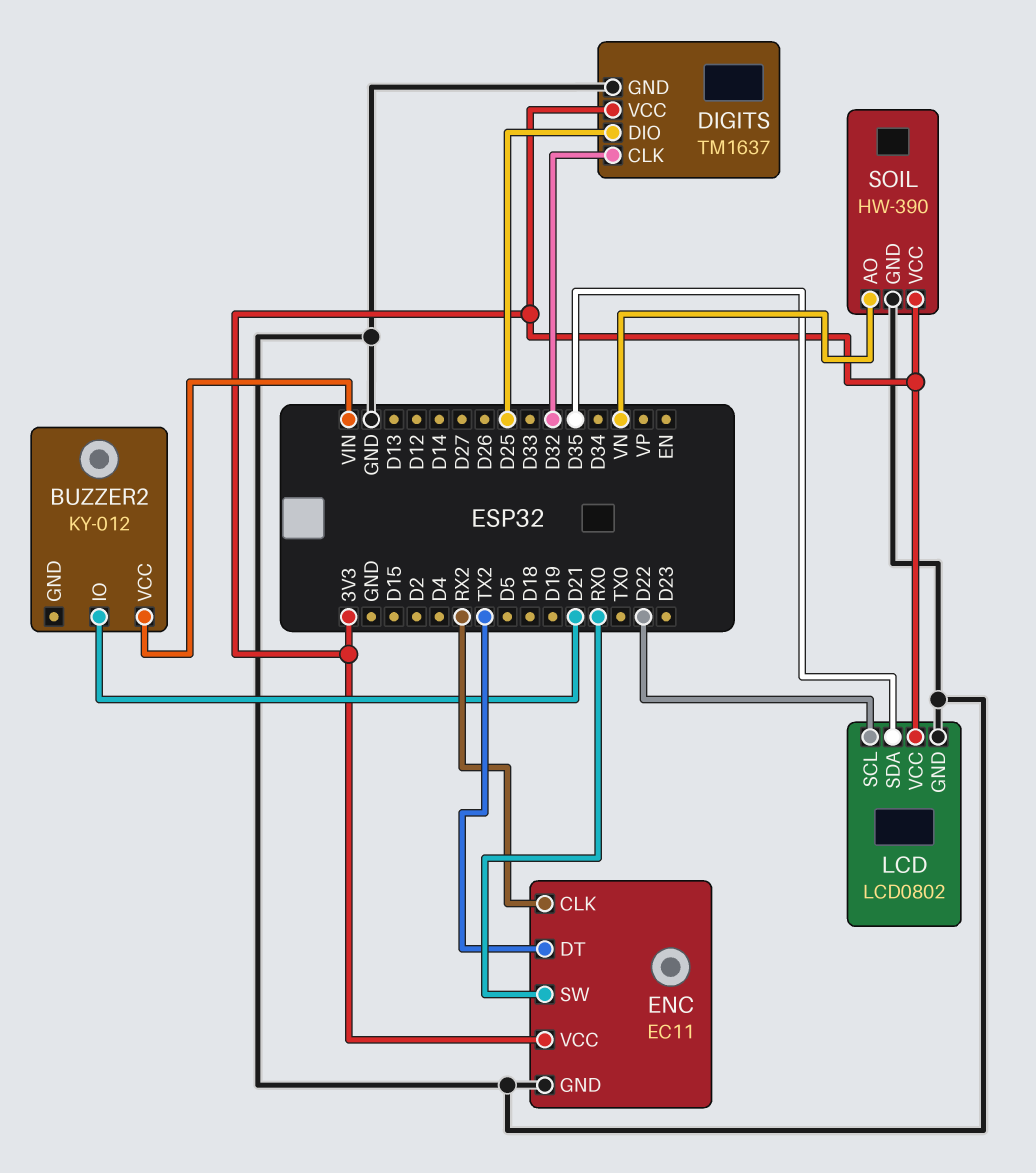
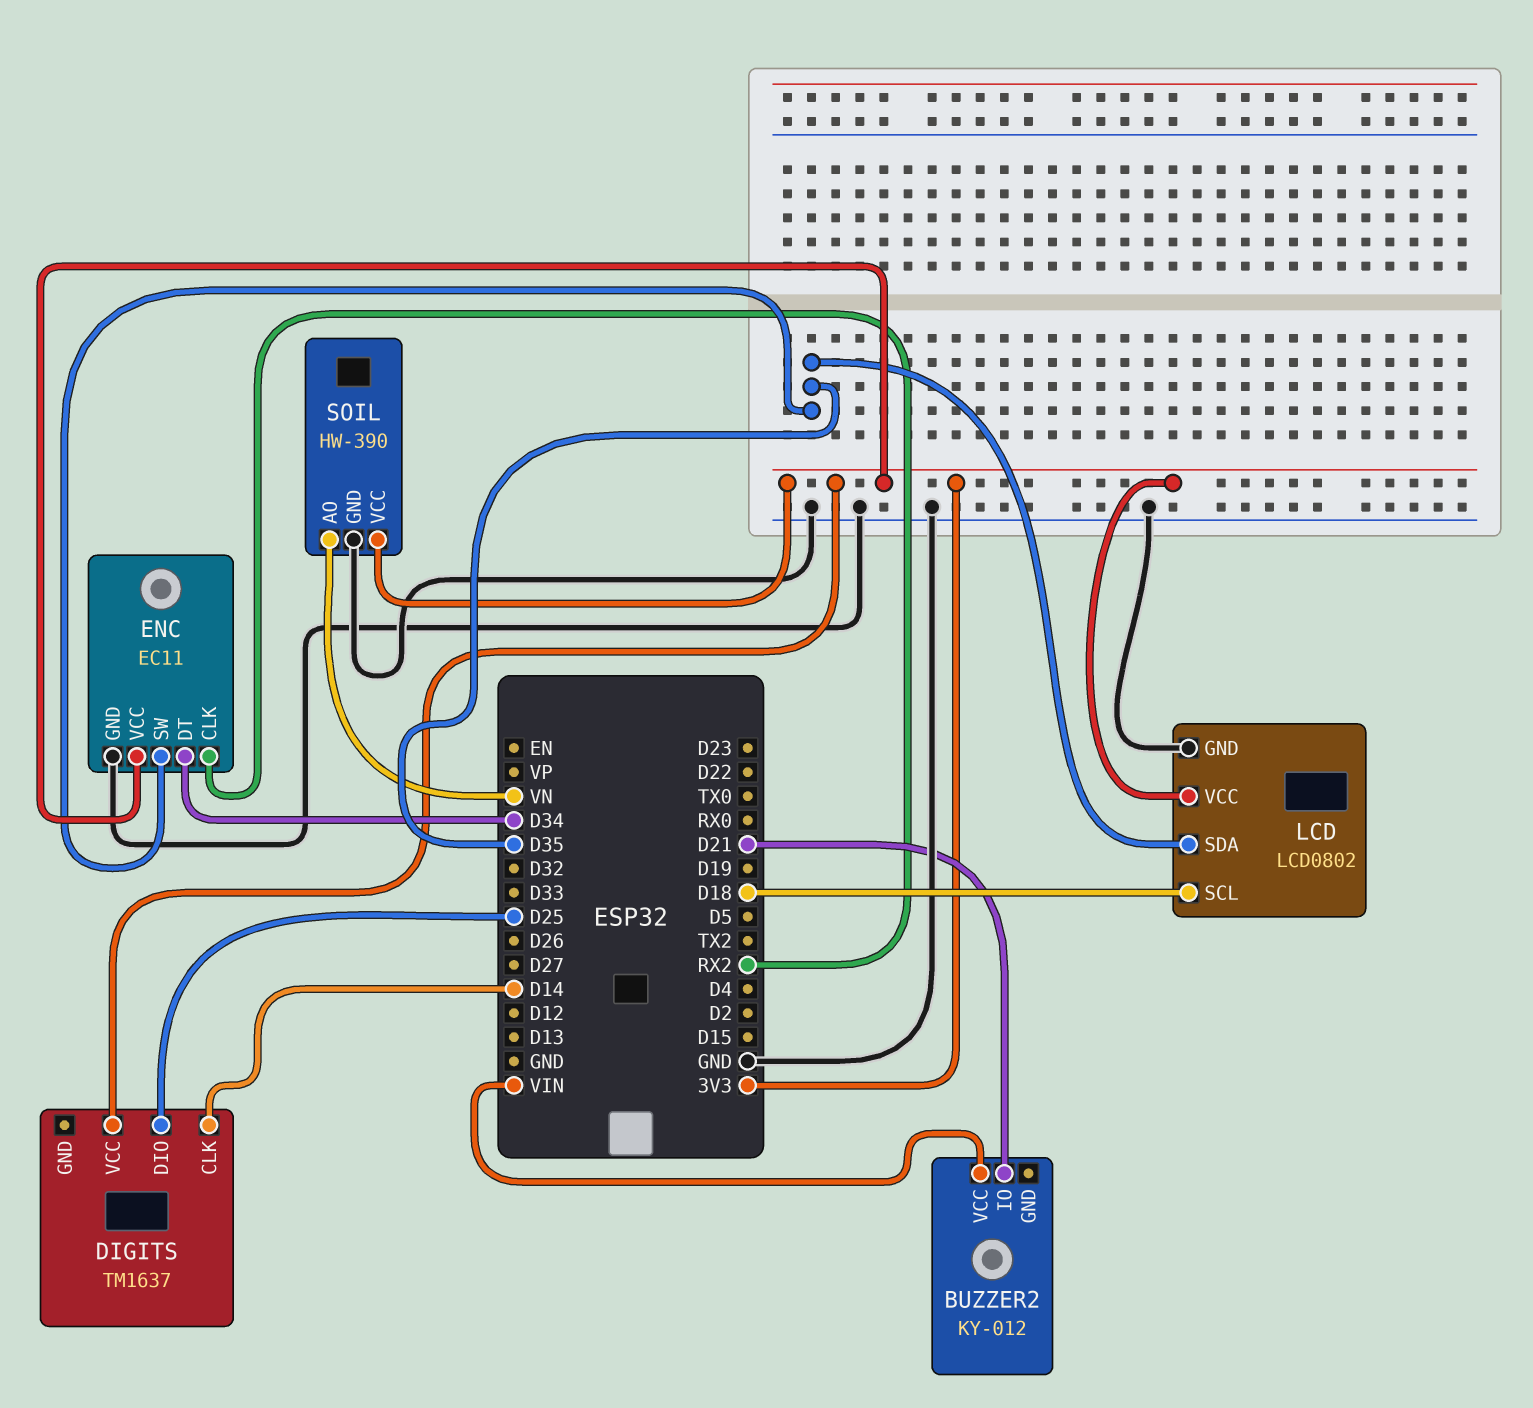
DIGITS pin CLK: D32 -> D14
DIGITS pin GND: GND -> none
ENC pin DT: TX2 -> D34
ENC pin SW: RX0 -> D35
LCD pin SCL: D22 -> D18

